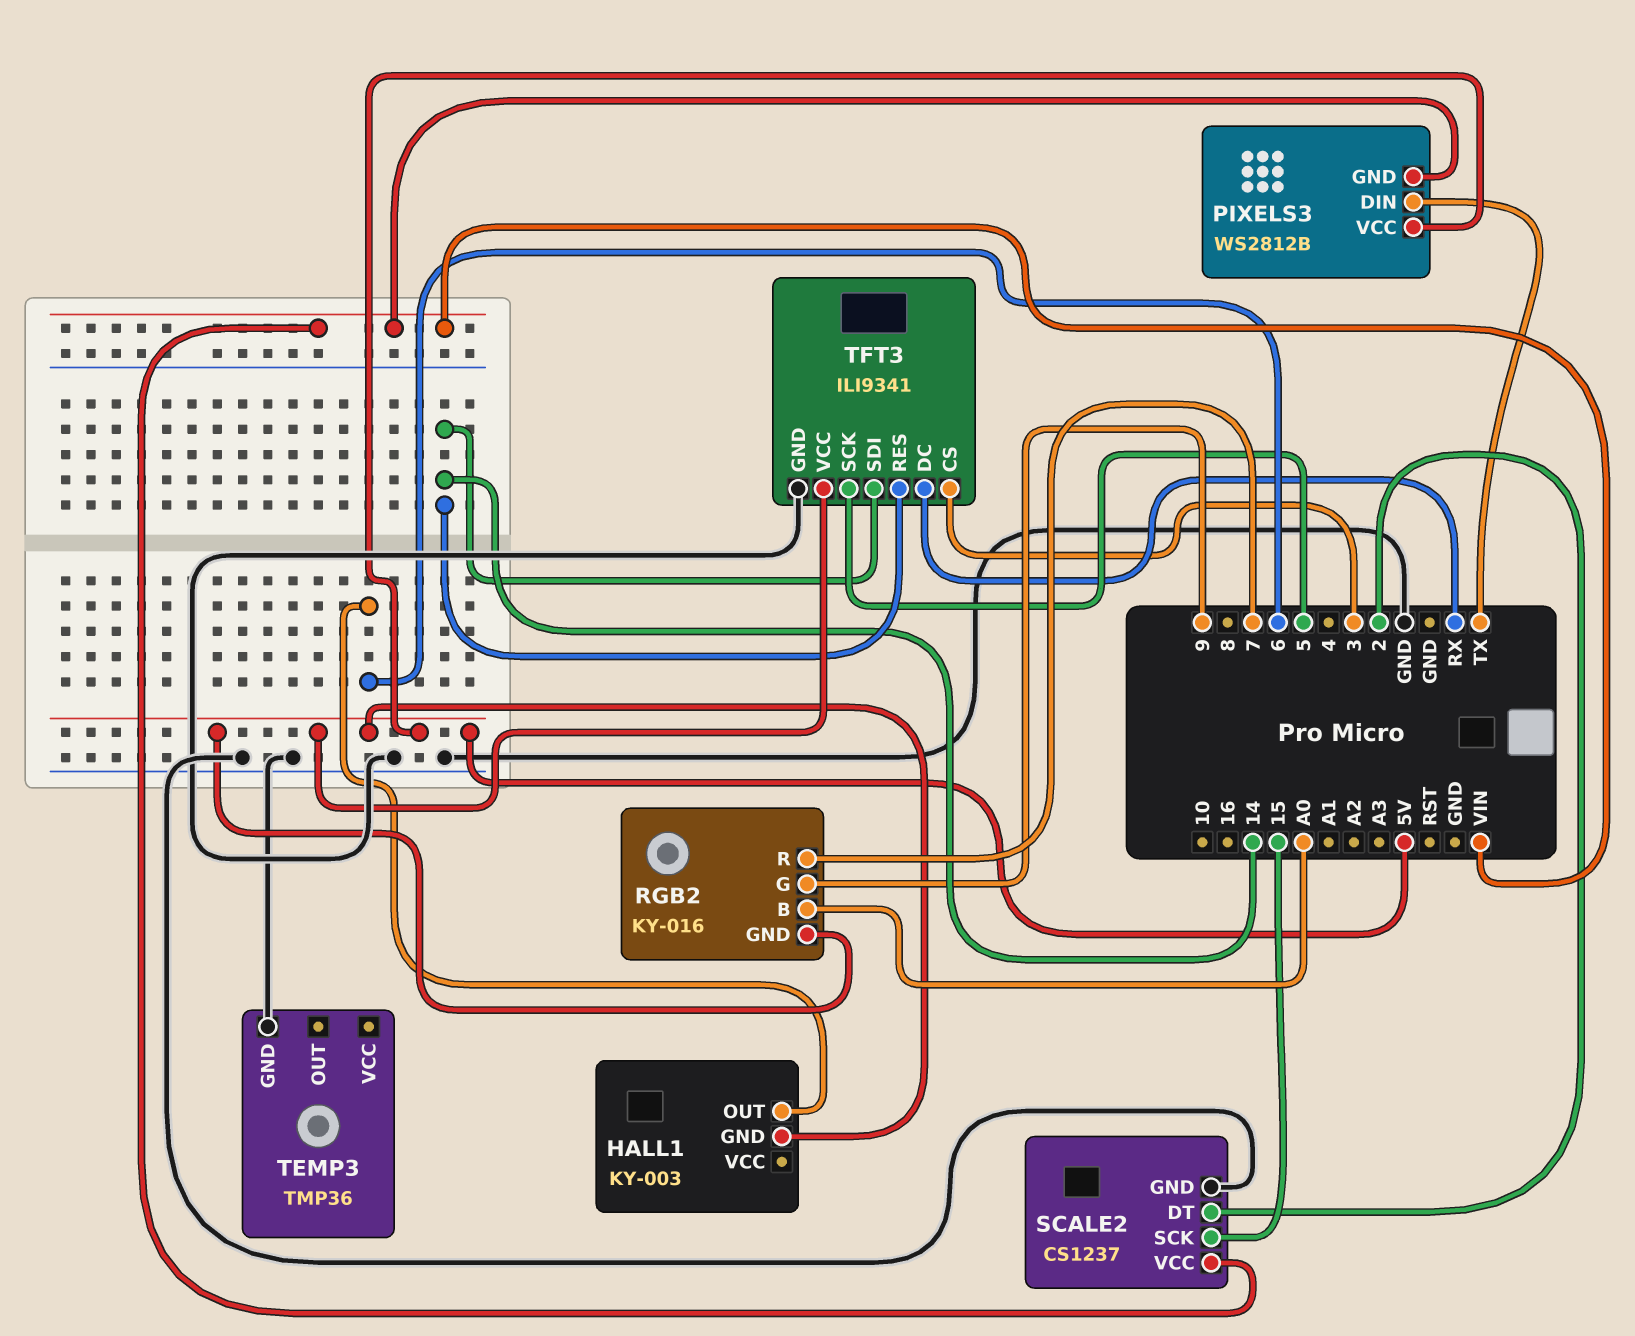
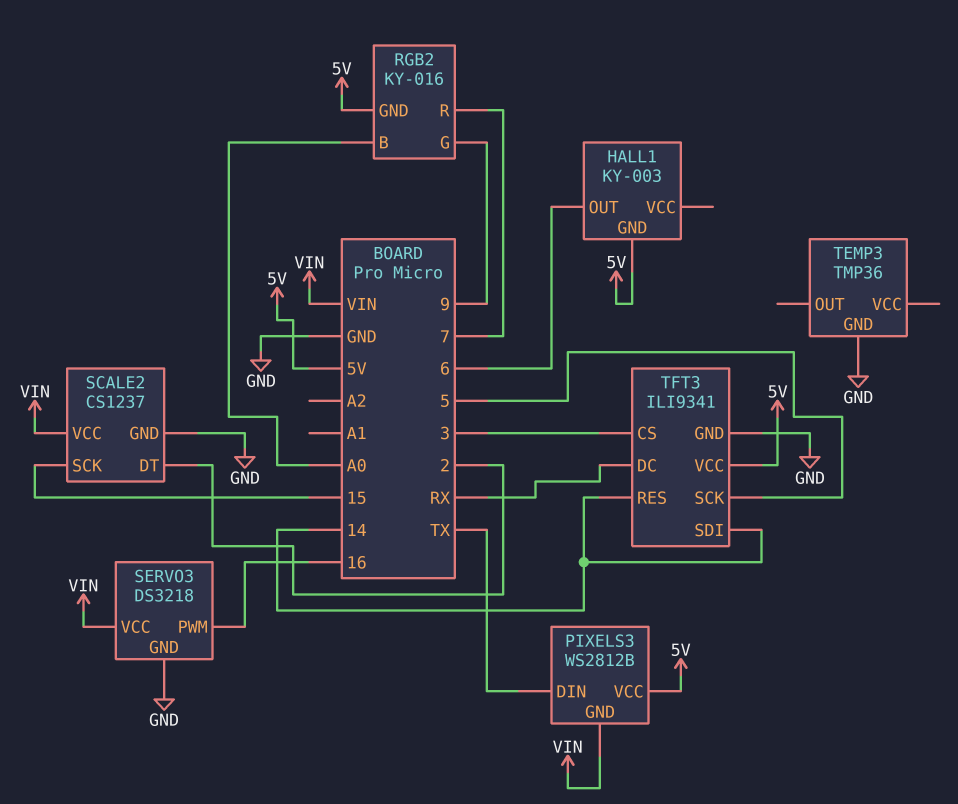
SERVO3: none -> DS3218
SERVO3 pin GND: none -> GND
SERVO3 pin PWM: none -> 16
SERVO3 pin VCC: none -> VIN

